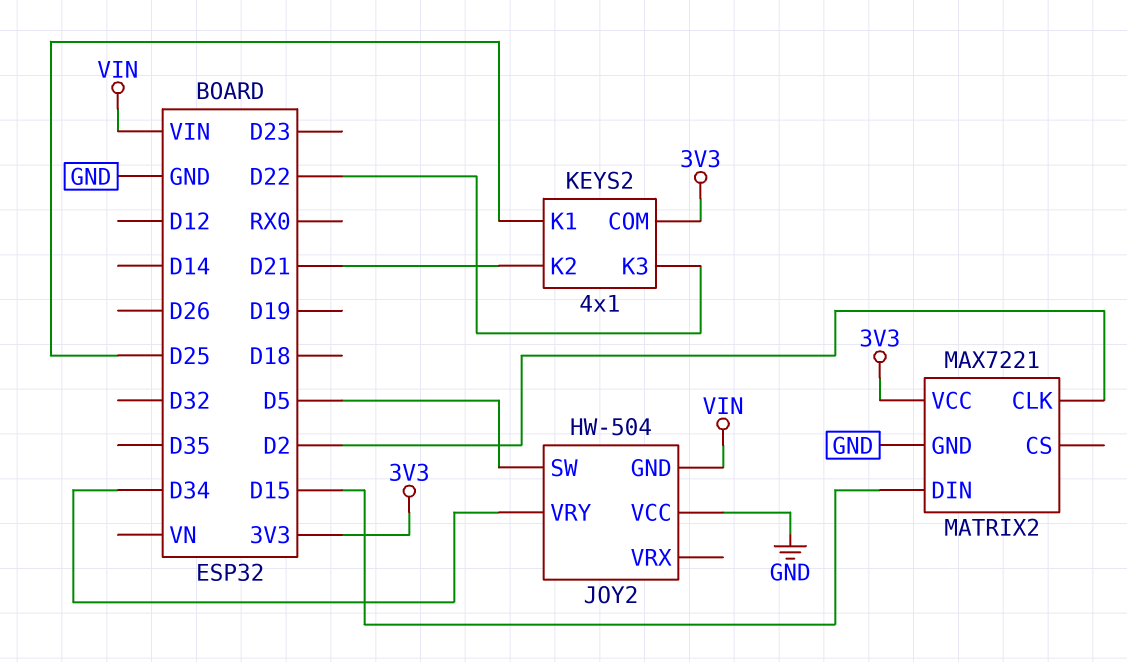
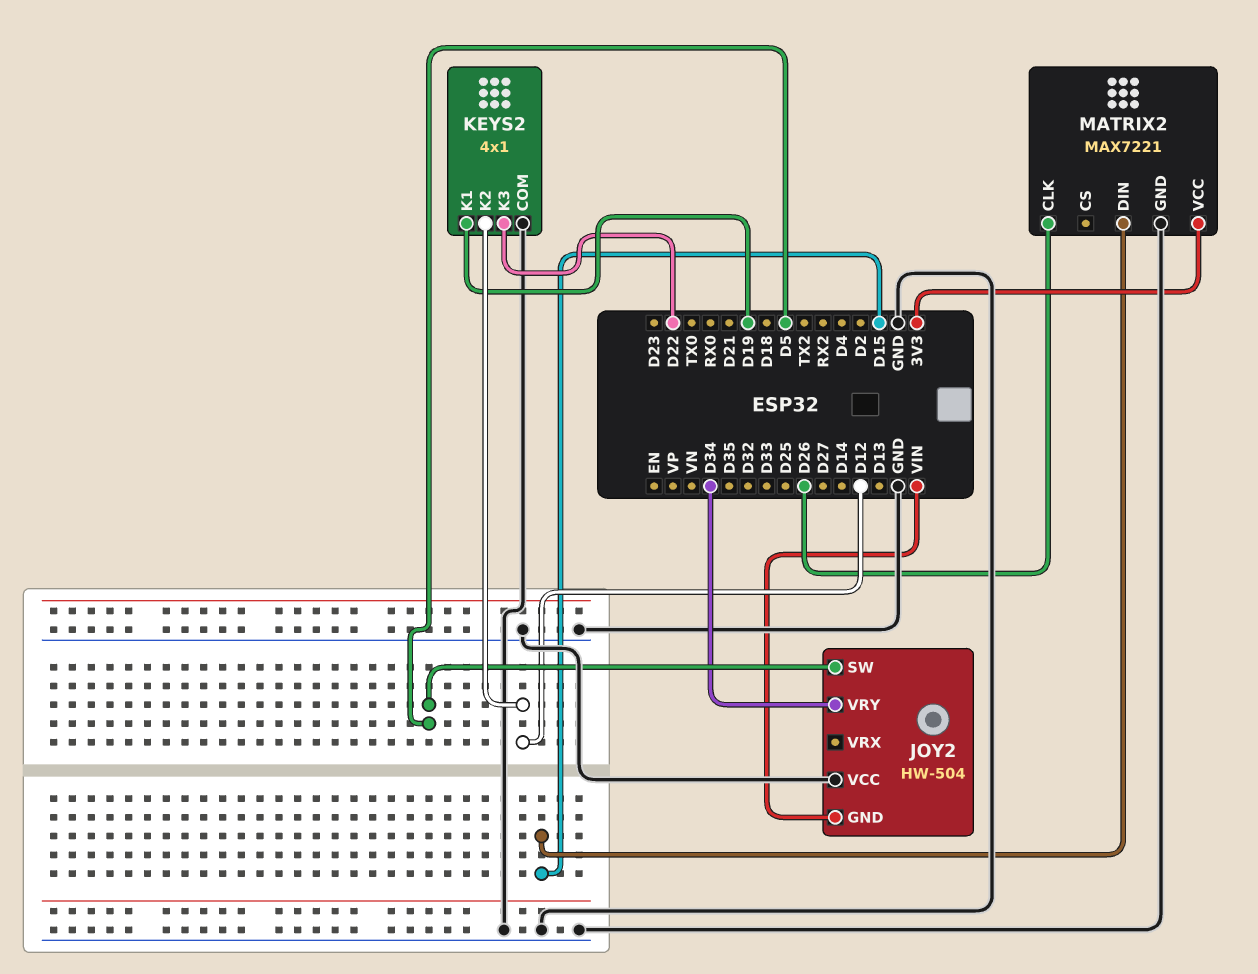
KEYS2 pin COM: 3V3 -> GND
KEYS2 pin K1: D25 -> D19
KEYS2 pin K2: D21 -> D12
MATRIX2 pin CLK: D2 -> D26

